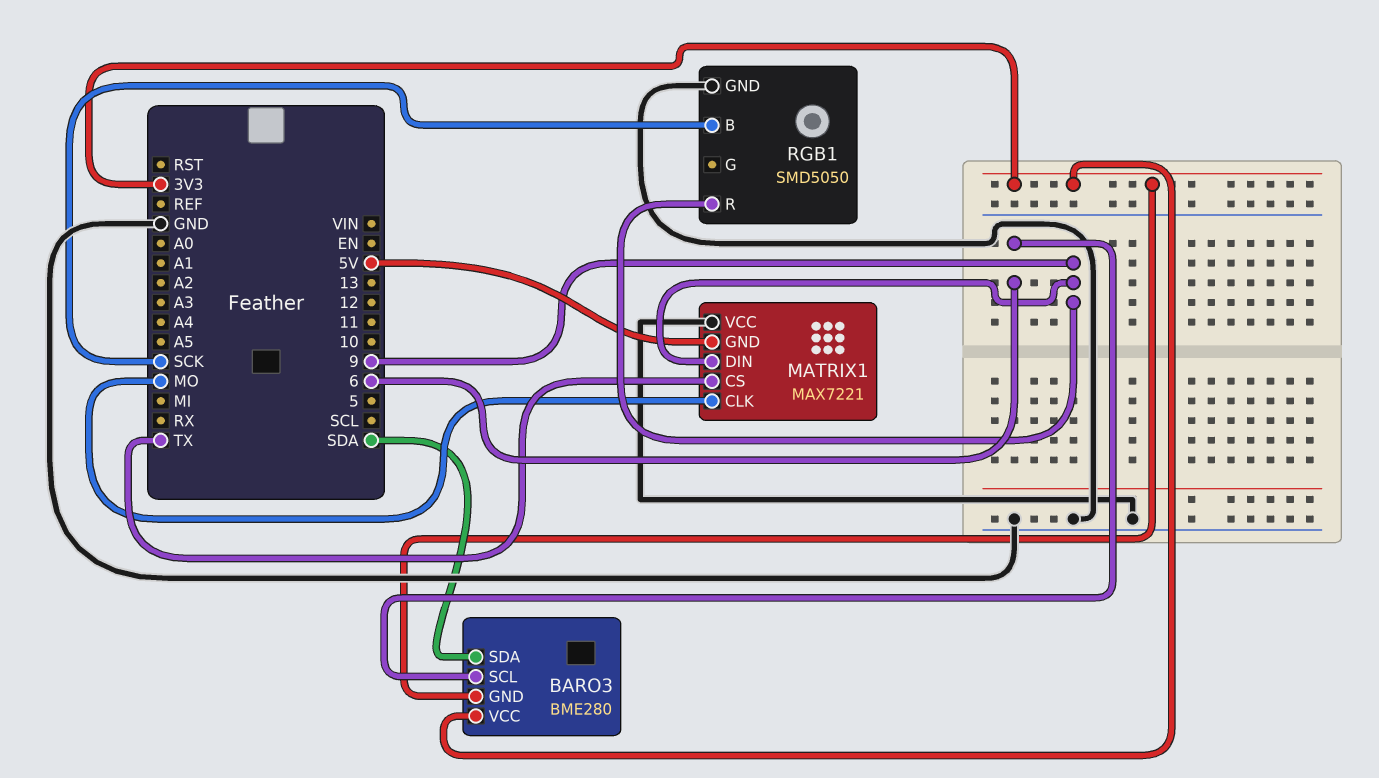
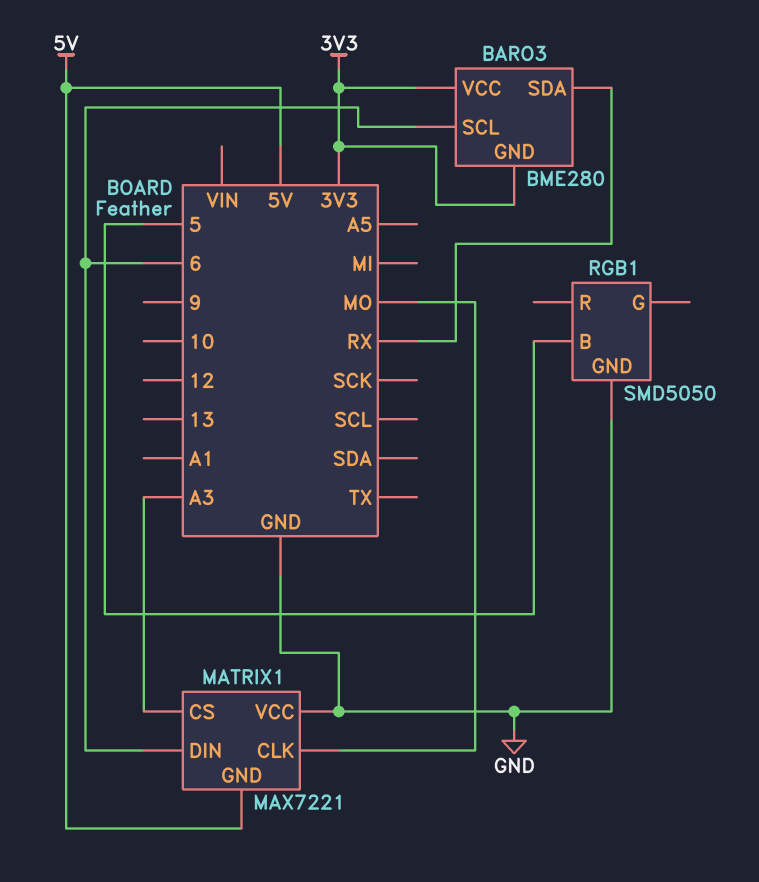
BARO3 pin SDA: SDA -> RX
MATRIX1 pin CS: TX -> A3
MATRIX1 pin DIN: 9 -> 6
RGB1 pin B: SCK -> 5
RGB1 pin R: 9 -> none

